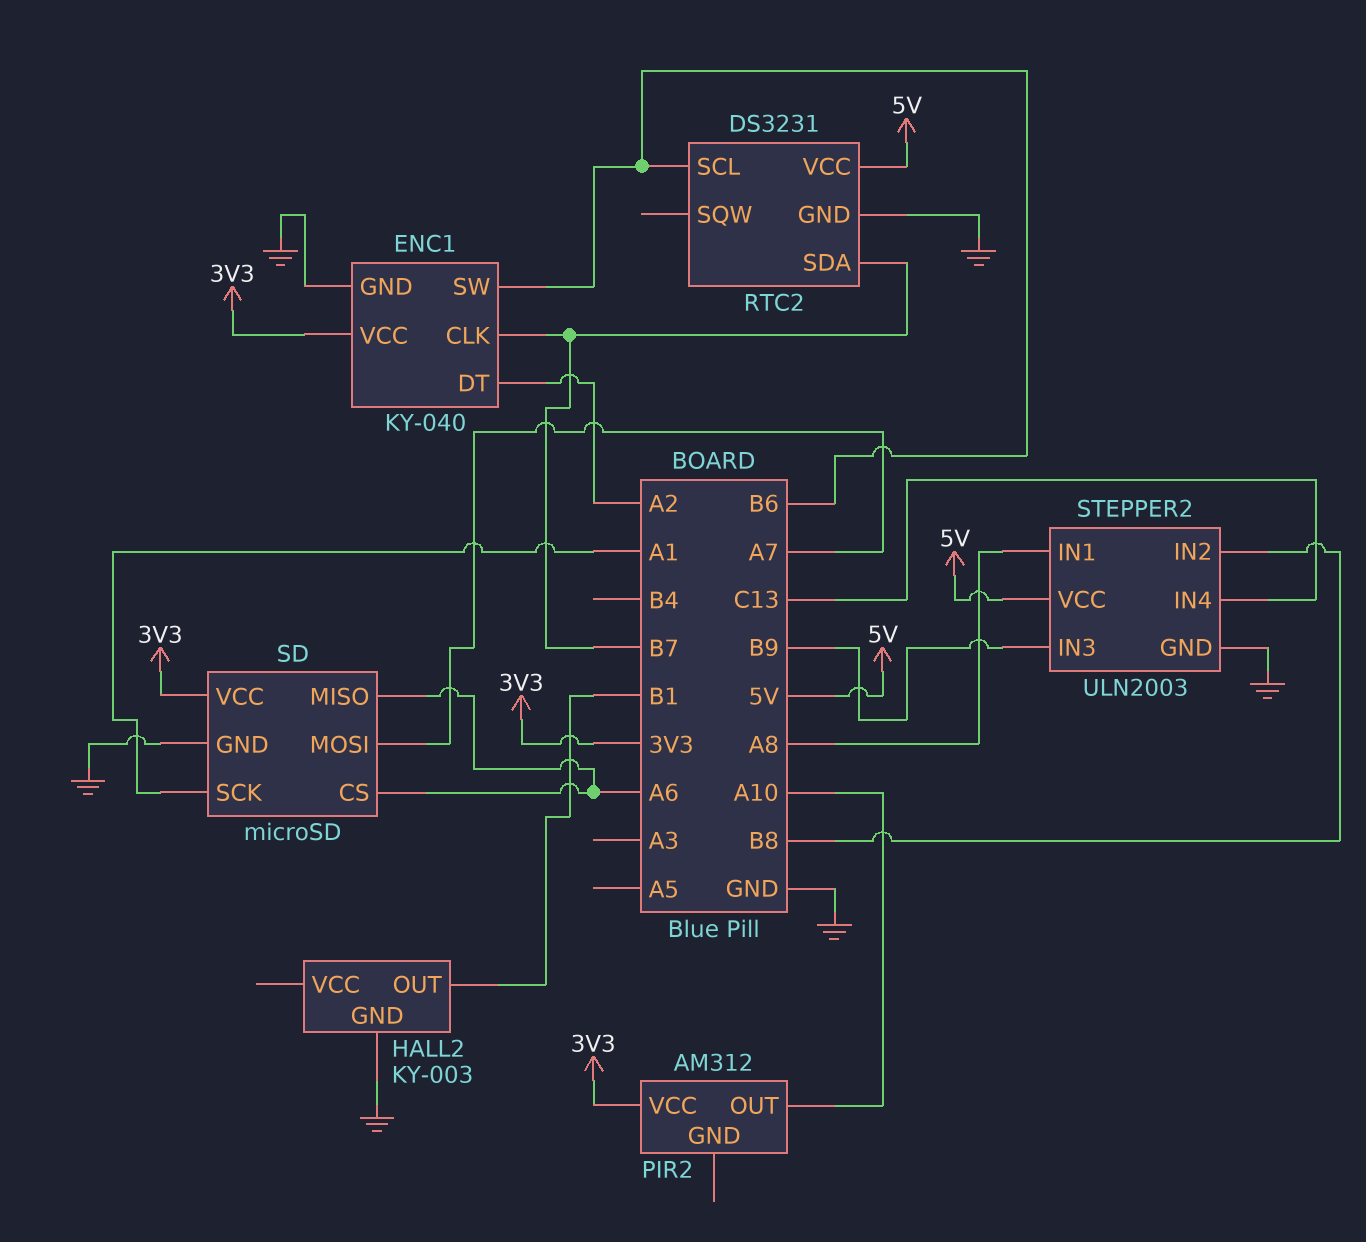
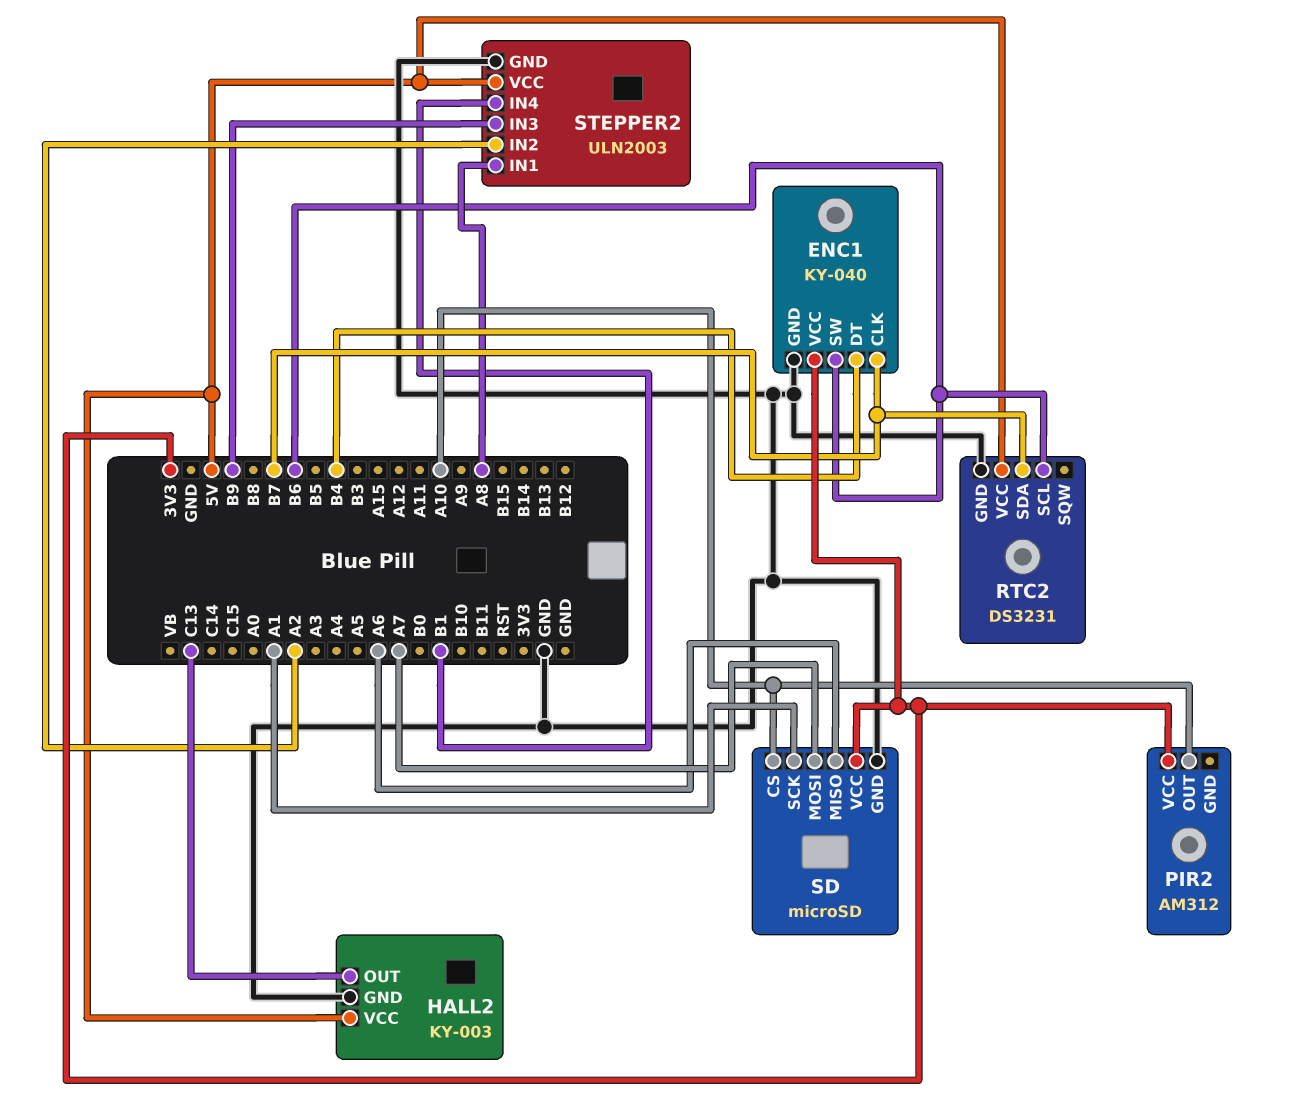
ENC1 pin DT: A2 -> B4
HALL2 pin OUT: B1 -> C13
HALL2 pin VCC: none -> 5V
SD pin CS: A6 -> A10
STEPPER2 pin IN2: B8 -> A2
STEPPER2 pin IN4: C13 -> B1

